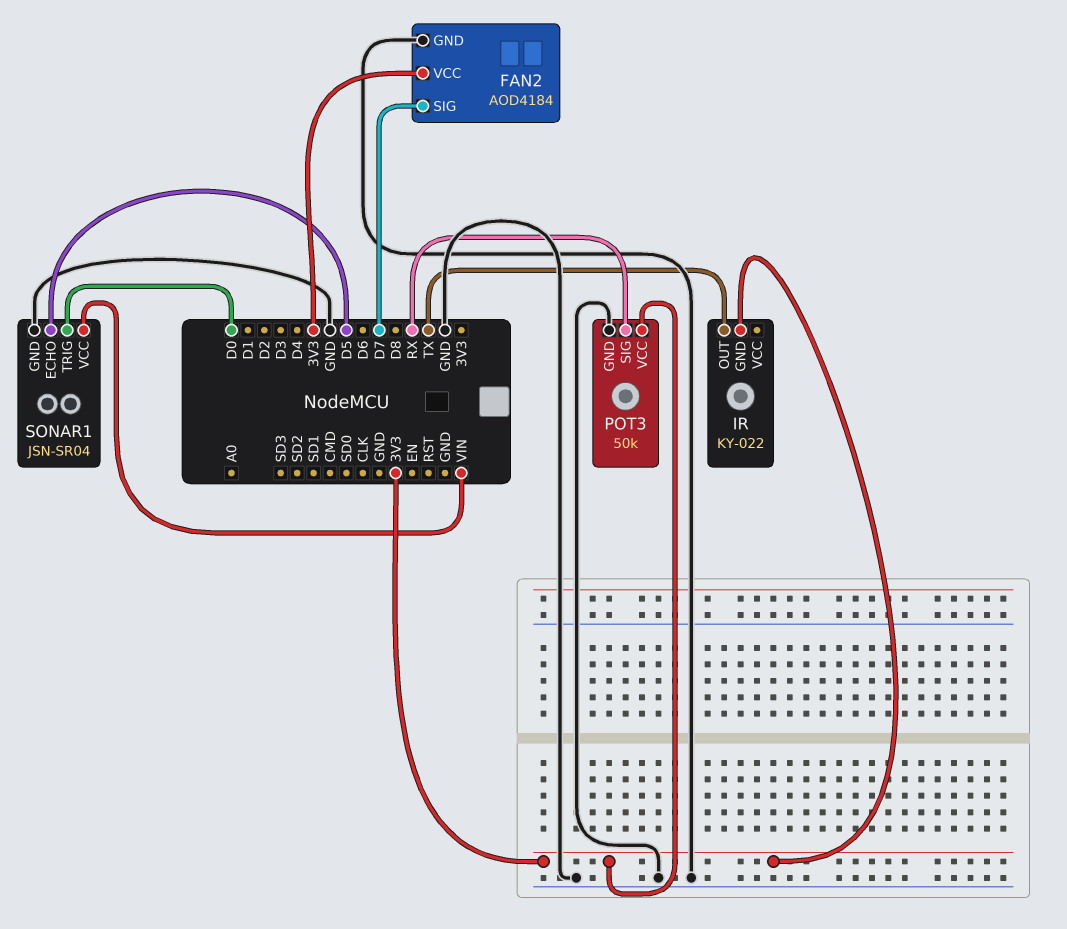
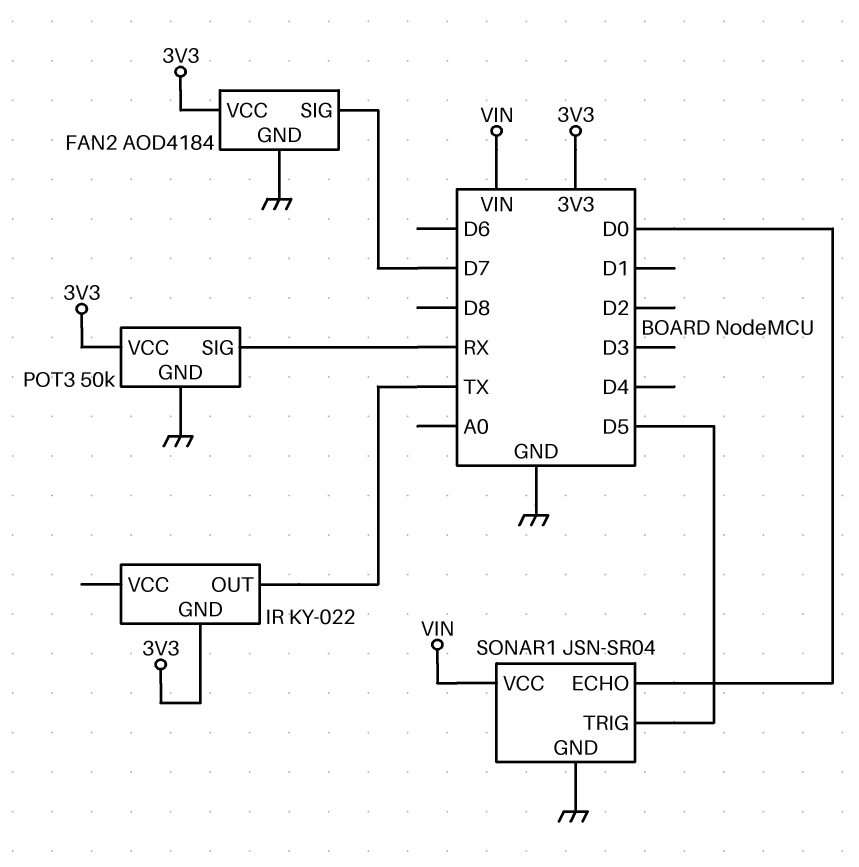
SONAR1 pin ECHO: D5 -> D0
SONAR1 pin TRIG: D0 -> D5

